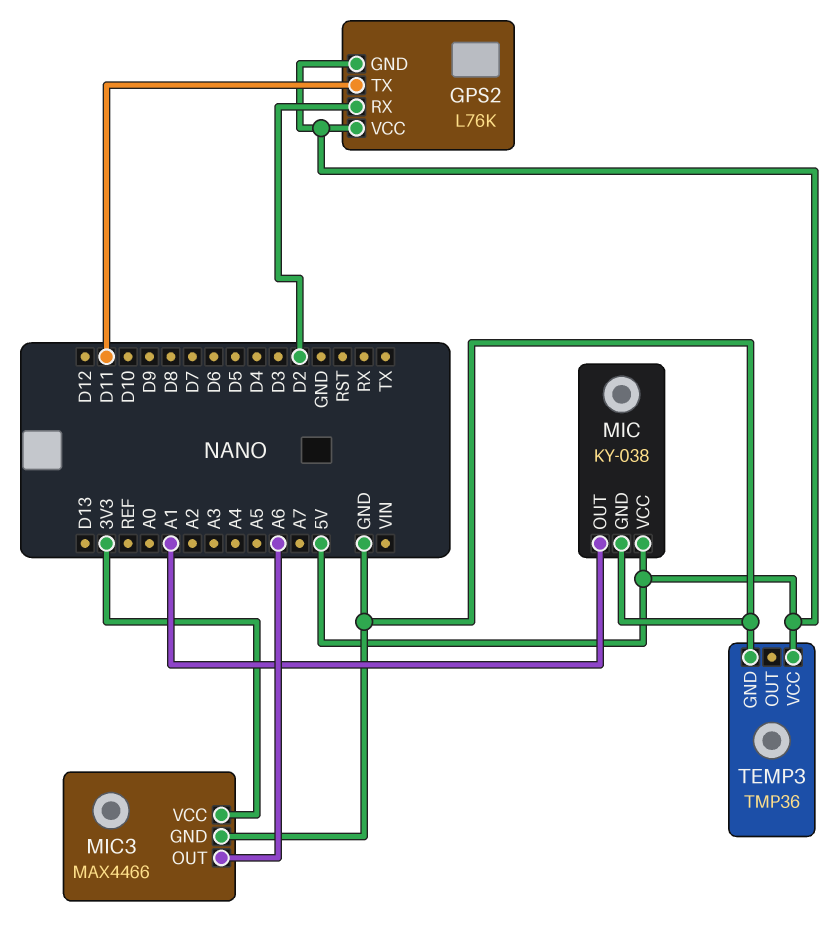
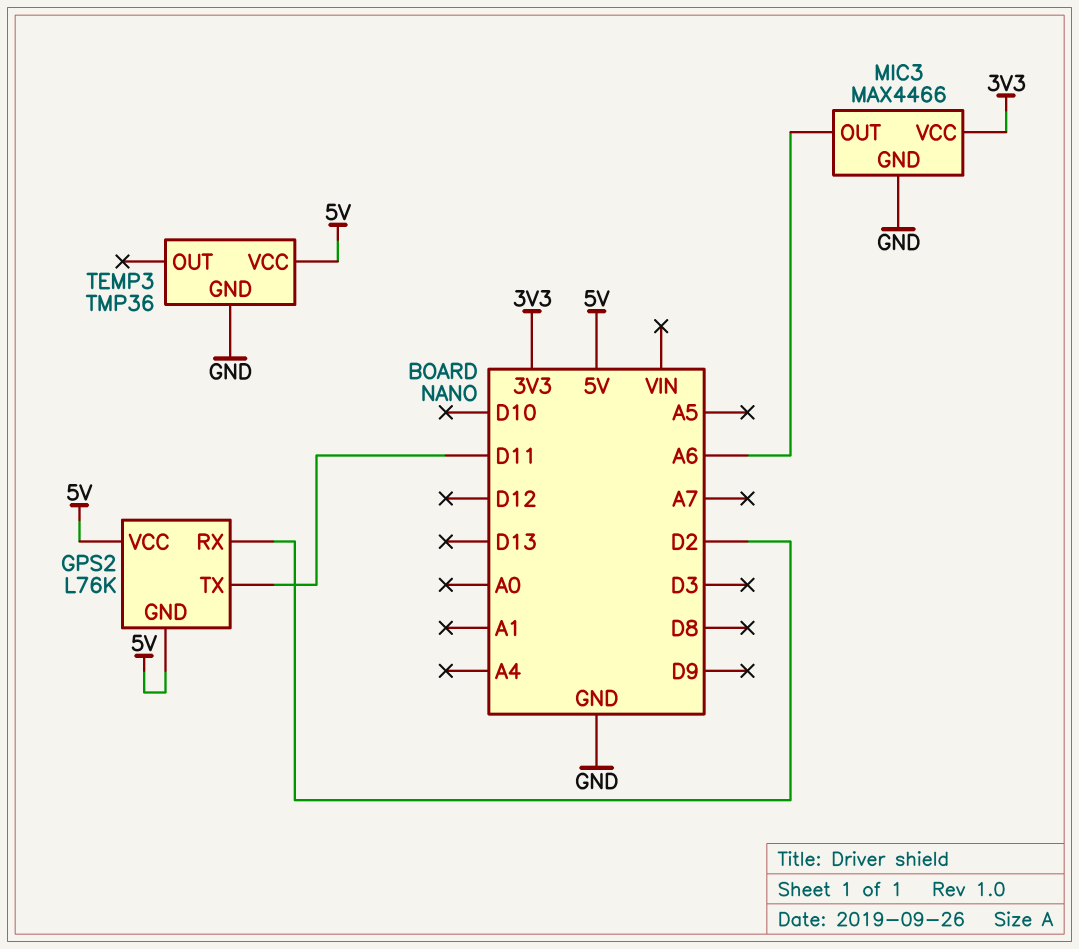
MIC: KY-038 -> none
MIC pin GND: GND -> none
MIC pin OUT: A1 -> none
MIC pin VCC: 5V -> none

